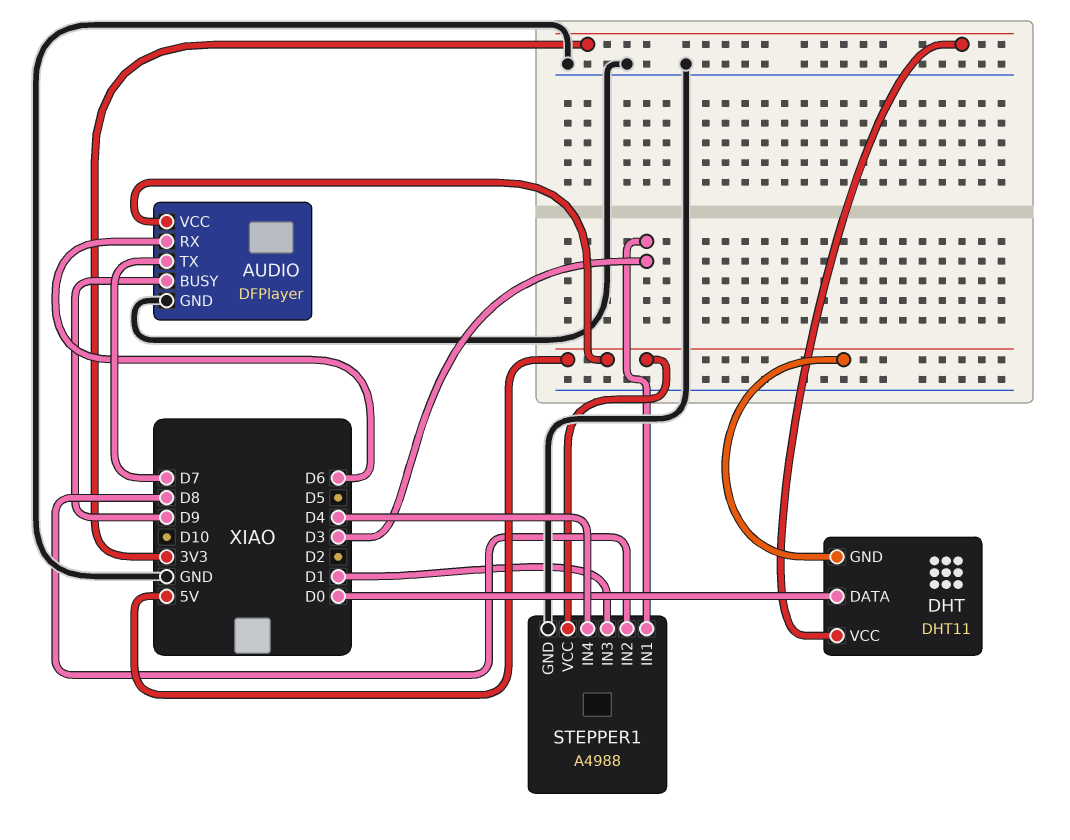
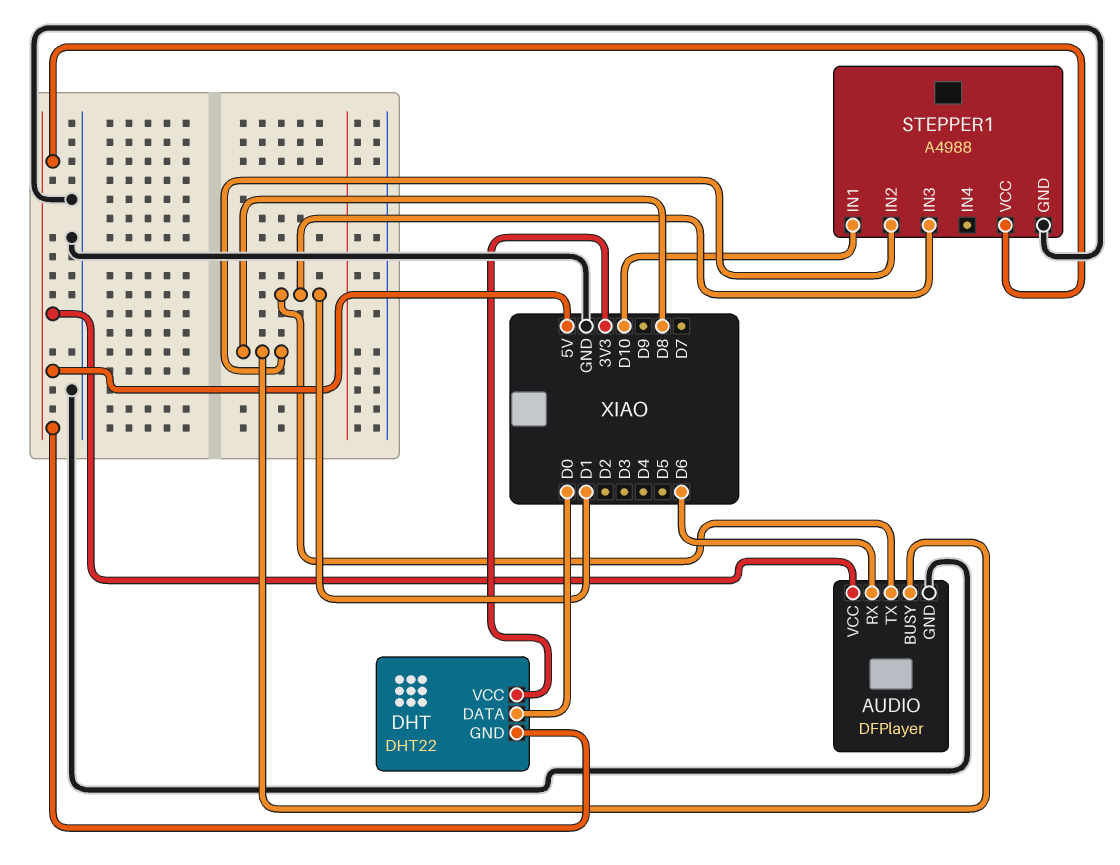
AUDIO pin BUSY: D9 -> D8
AUDIO pin TX: D7 -> D1
DHT: DHT11 -> DHT22
STEPPER1 pin IN1: D3 -> D10
STEPPER1 pin IN4: D4 -> none

